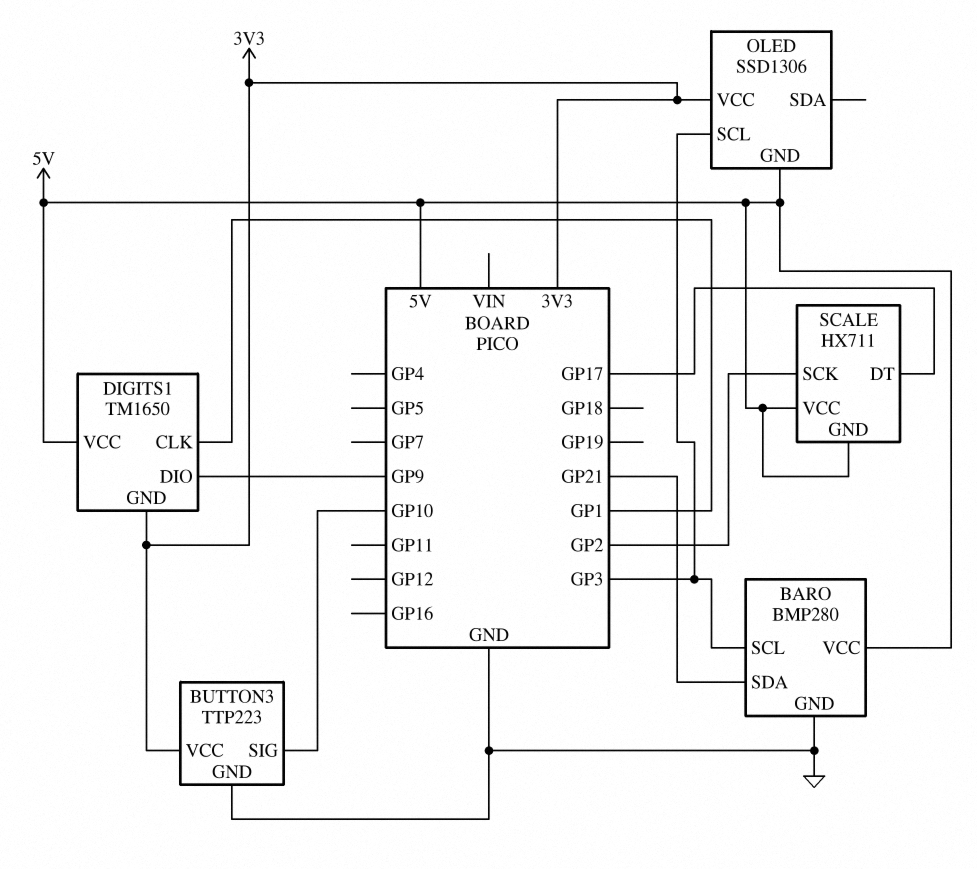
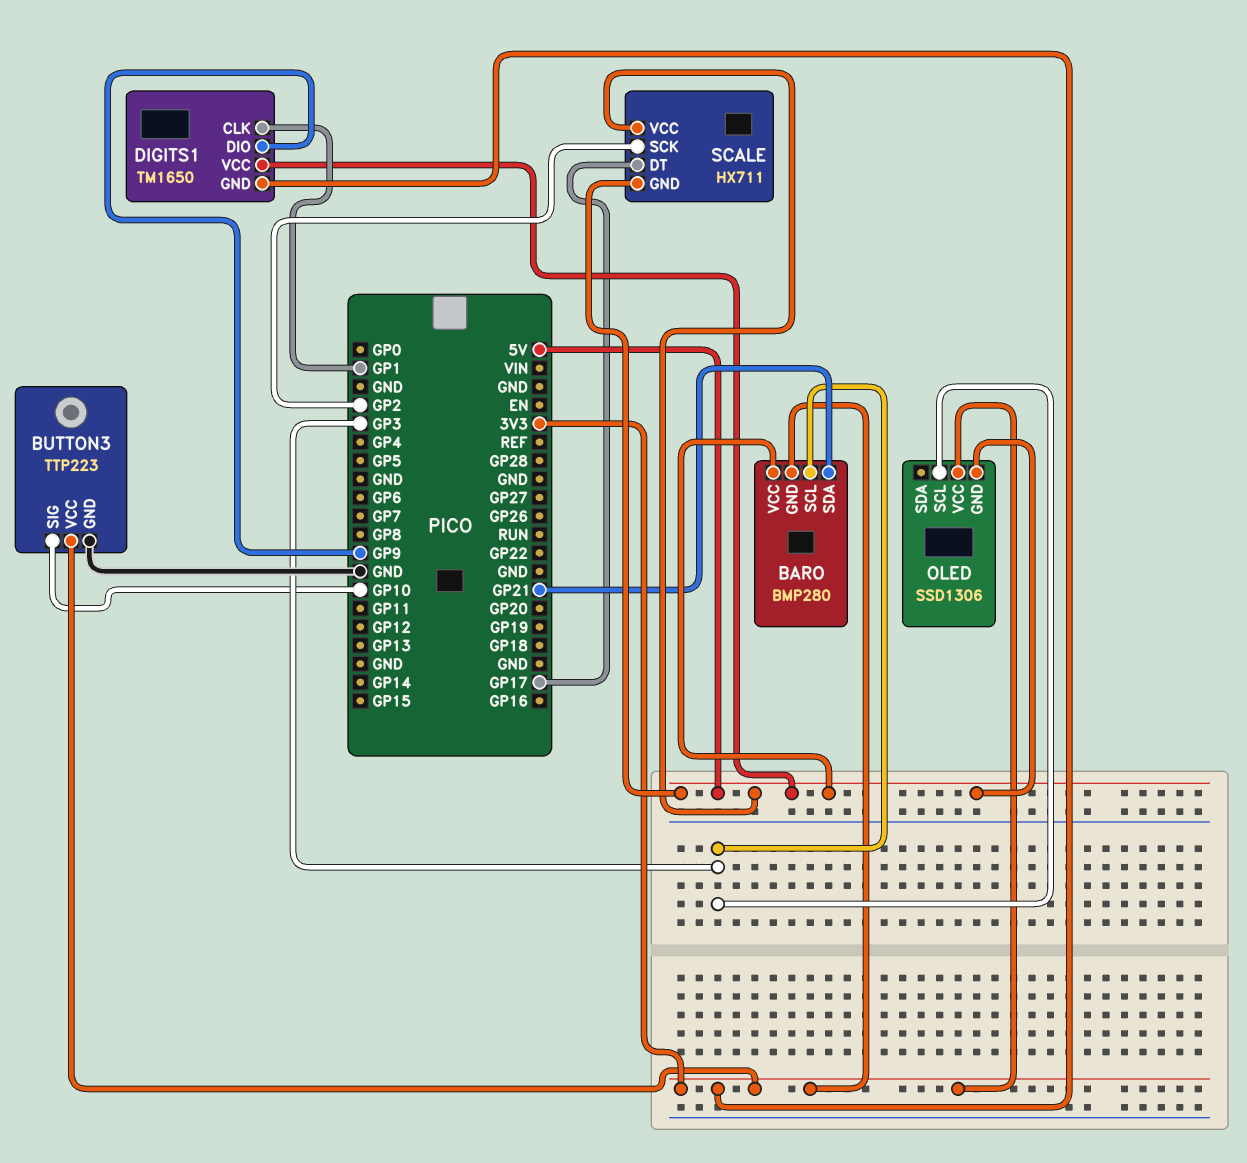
BARO pin GND: GND -> 3V3

